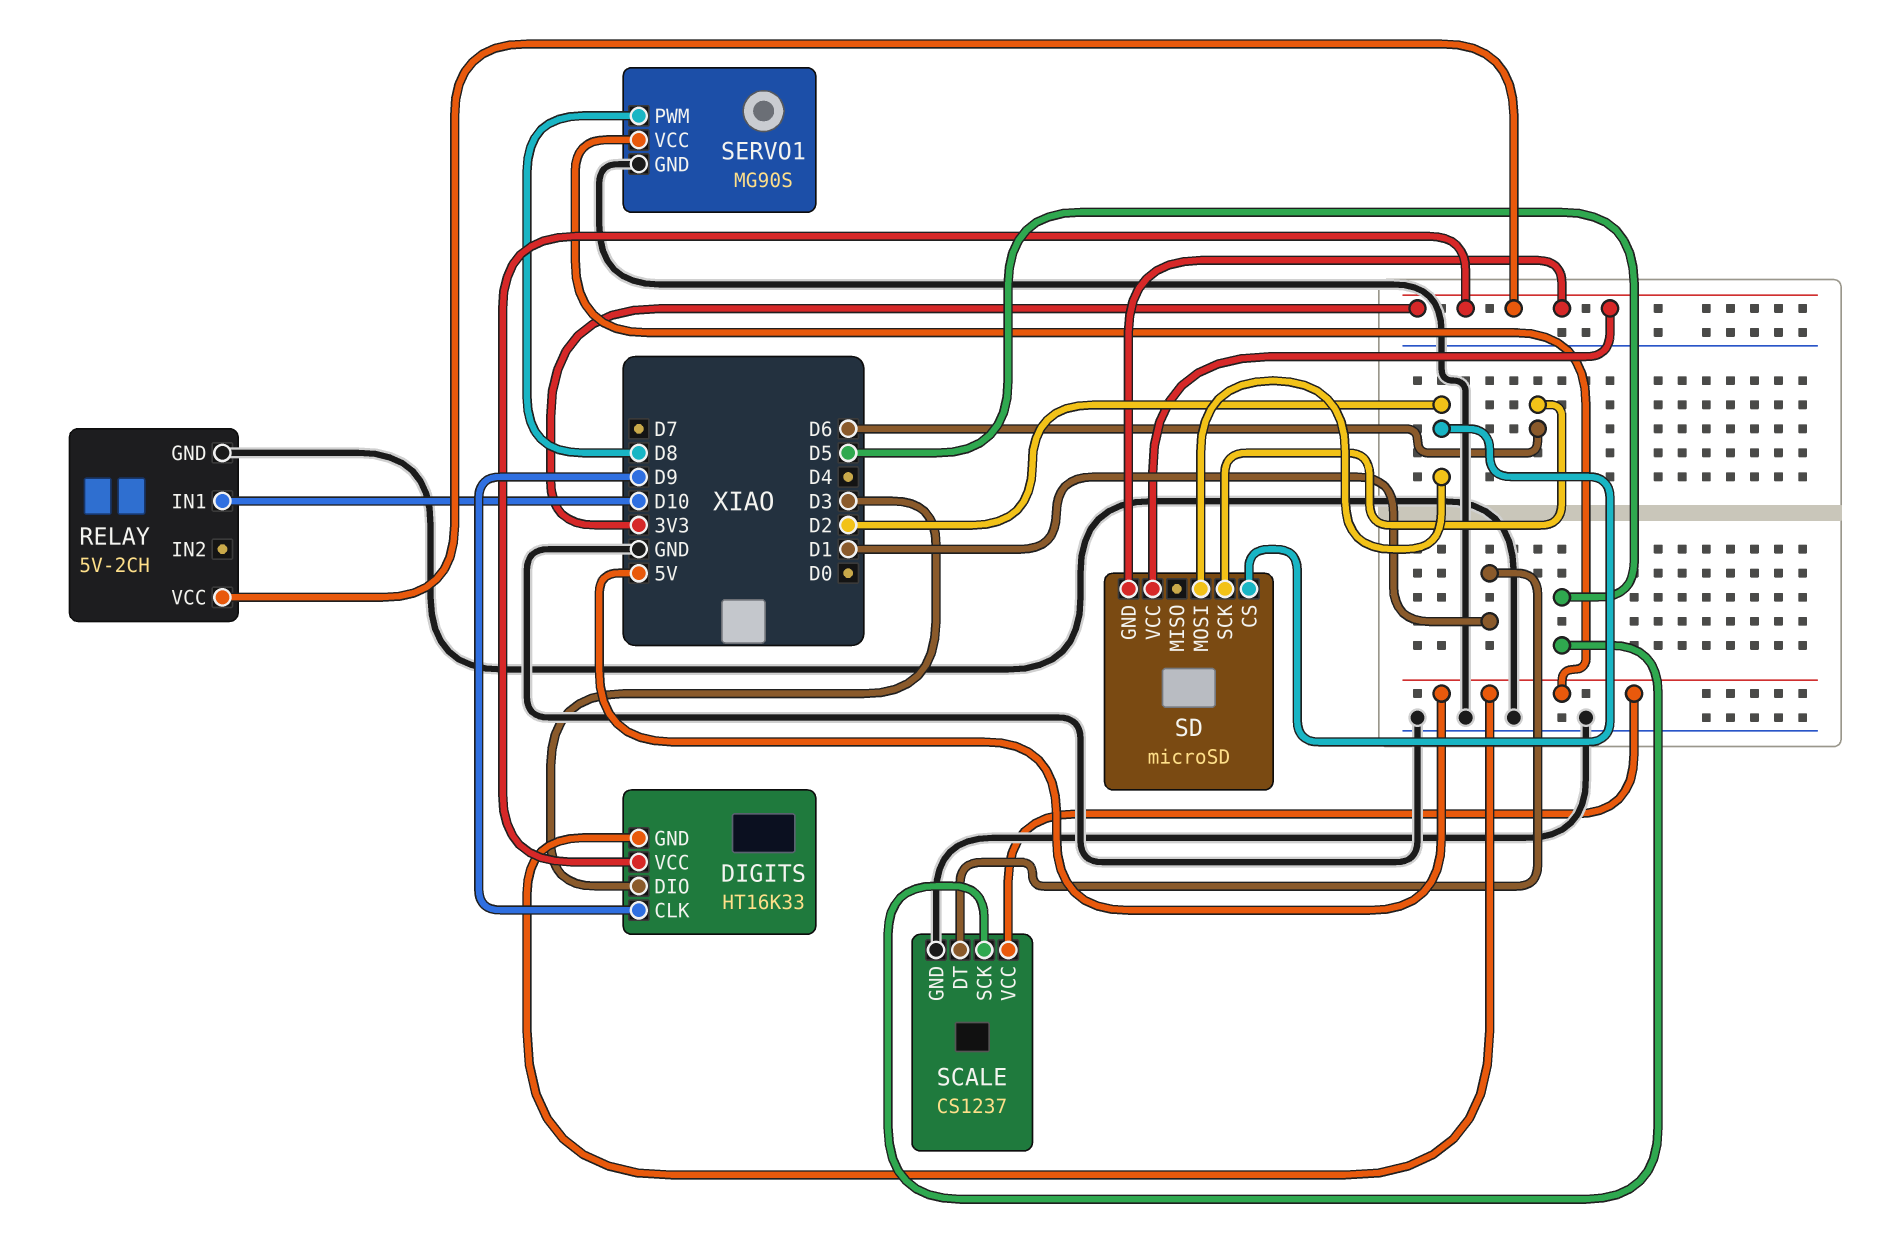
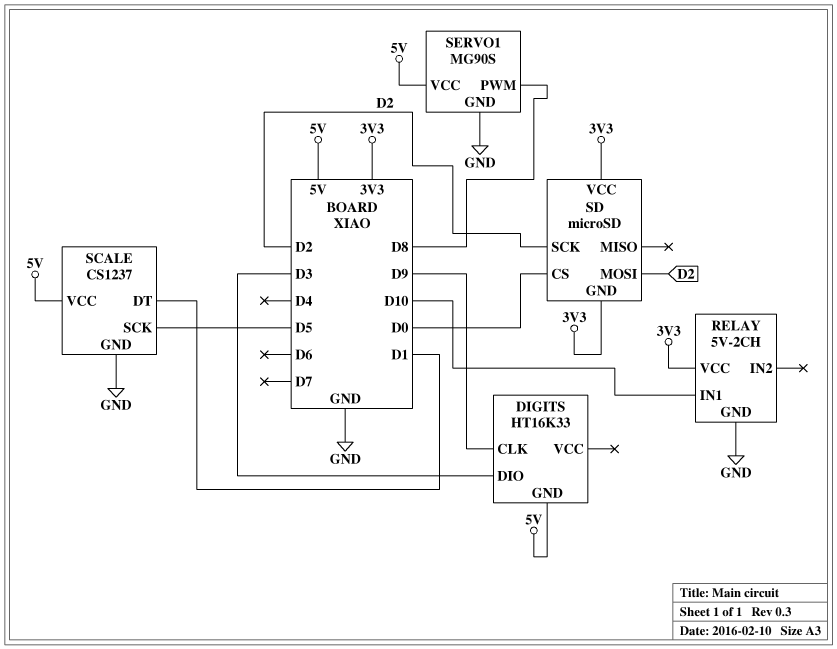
DIGITS pin VCC: 3V3 -> none
SD pin CS: D2 -> D0
SD pin SCK: D6 -> D2

